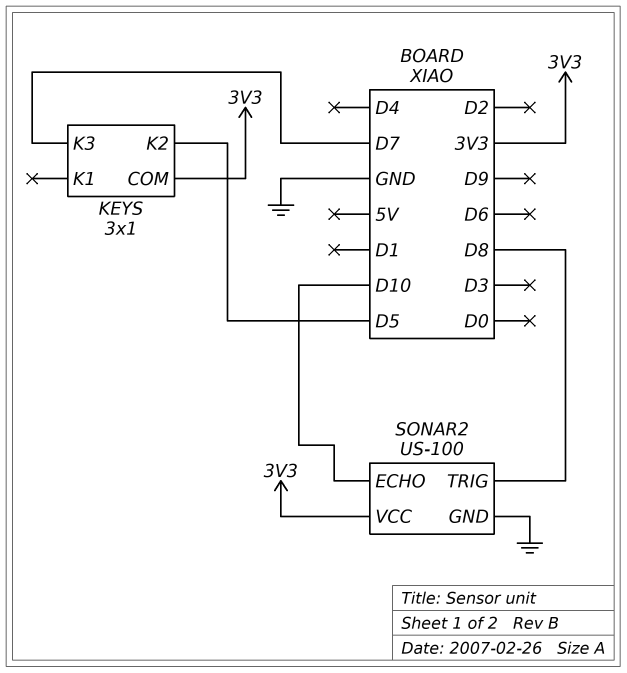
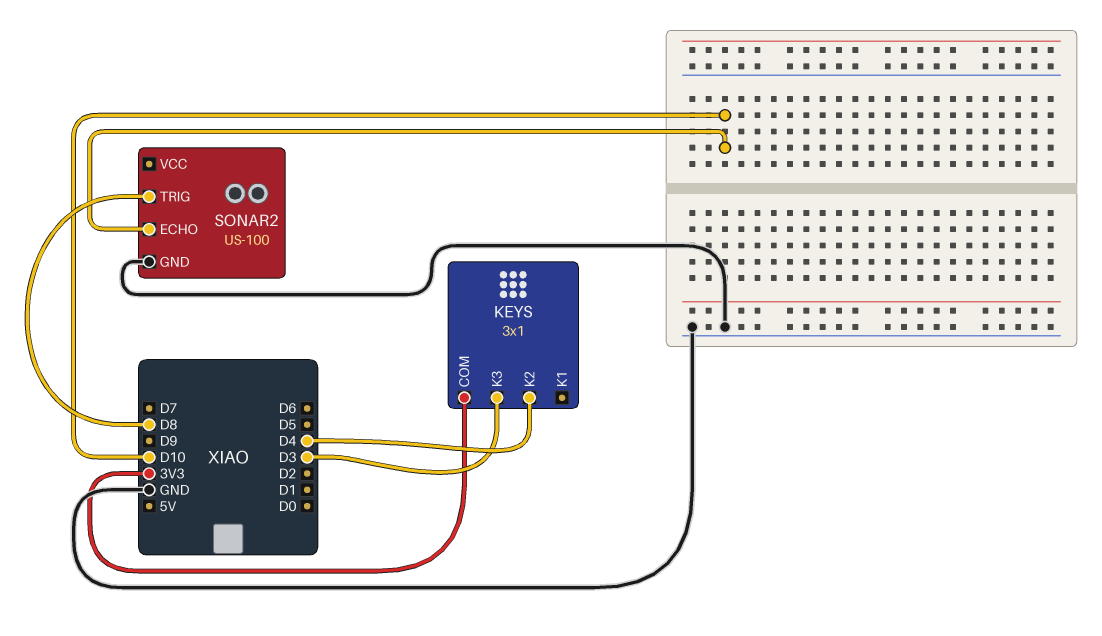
KEYS pin K2: D5 -> D4
KEYS pin K3: D7 -> D3
SONAR2 pin VCC: 3V3 -> none

